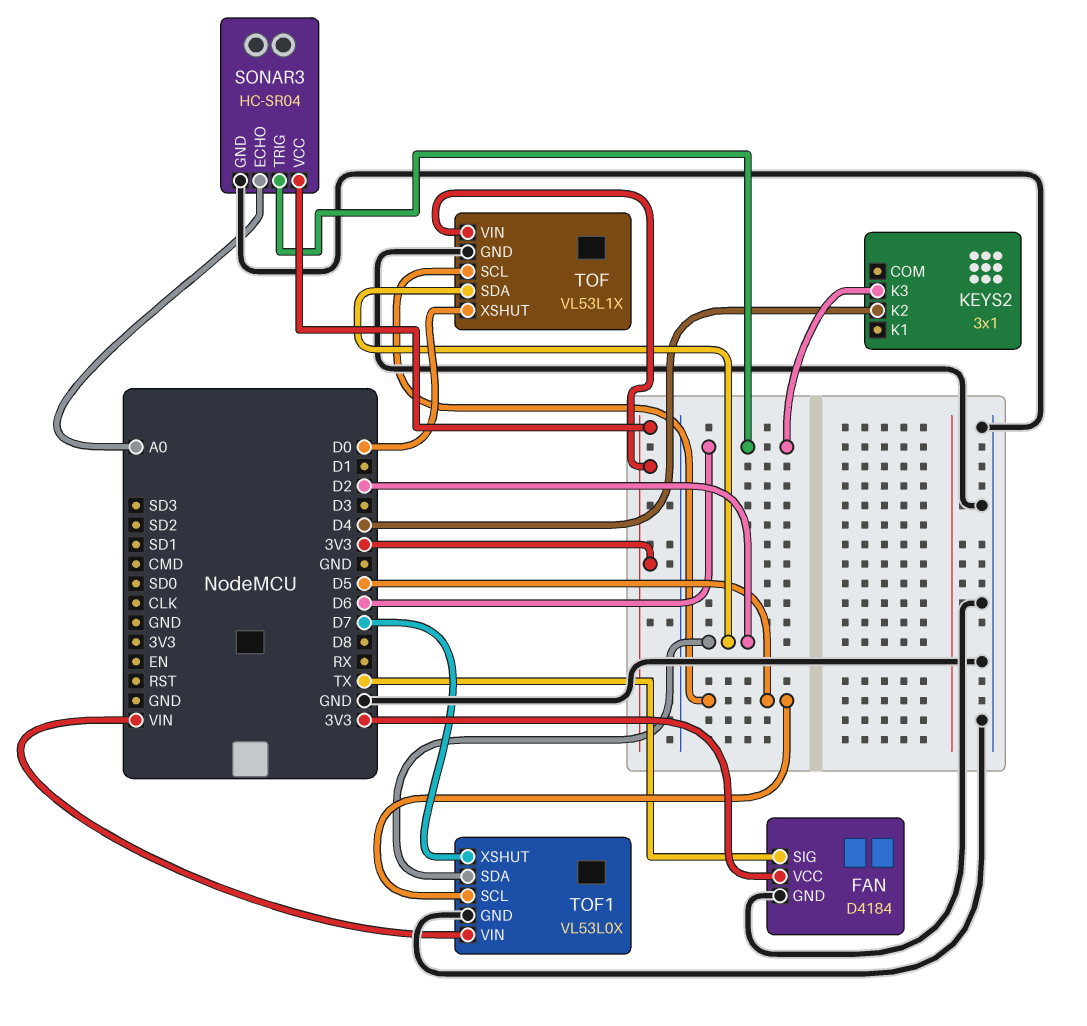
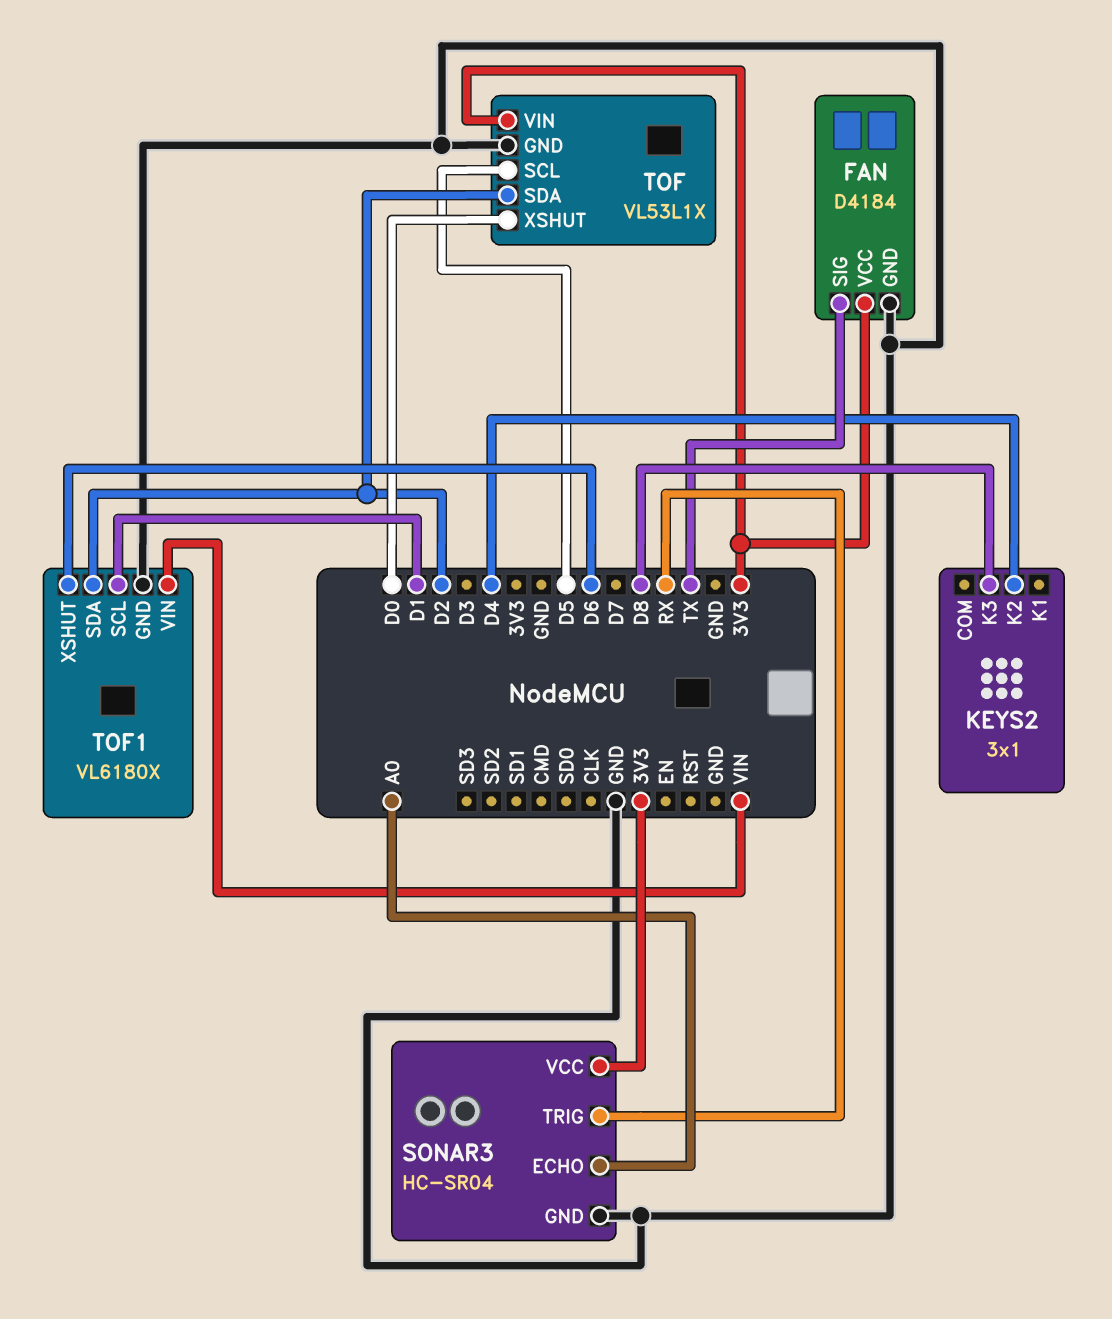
KEYS2 pin K3: D6 -> D8
SONAR3 pin TRIG: D6 -> RX
TOF1: VL53L0X -> VL6180X
TOF1 pin SCL: D5 -> D1
TOF1 pin XSHUT: D7 -> D6

